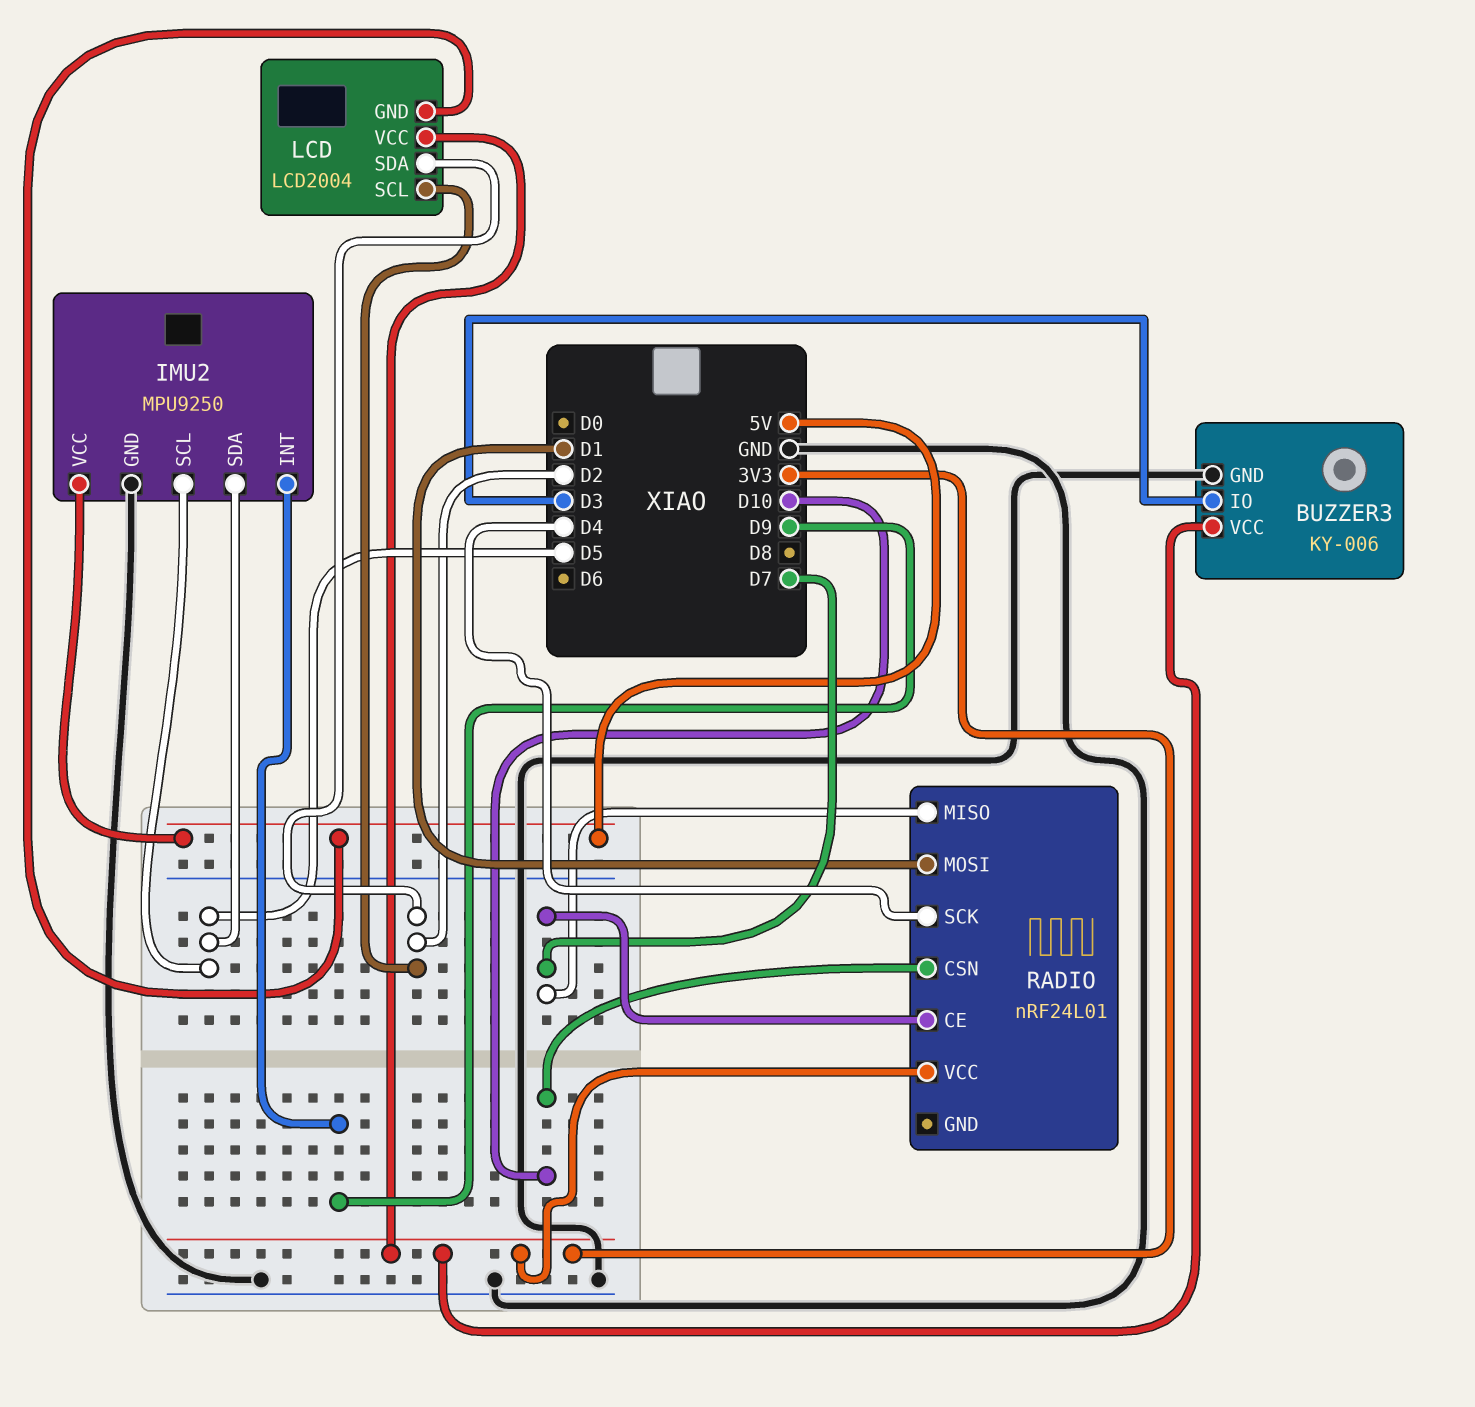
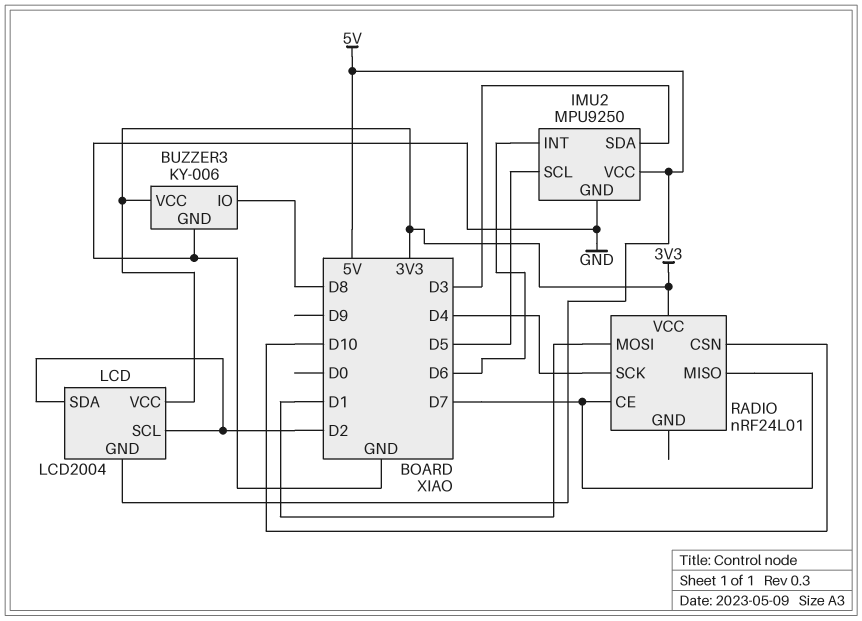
BUZZER3 pin IO: D3 -> D8
IMU2 pin INT: D9 -> D6
IMU2 pin SDA: D5 -> D3

